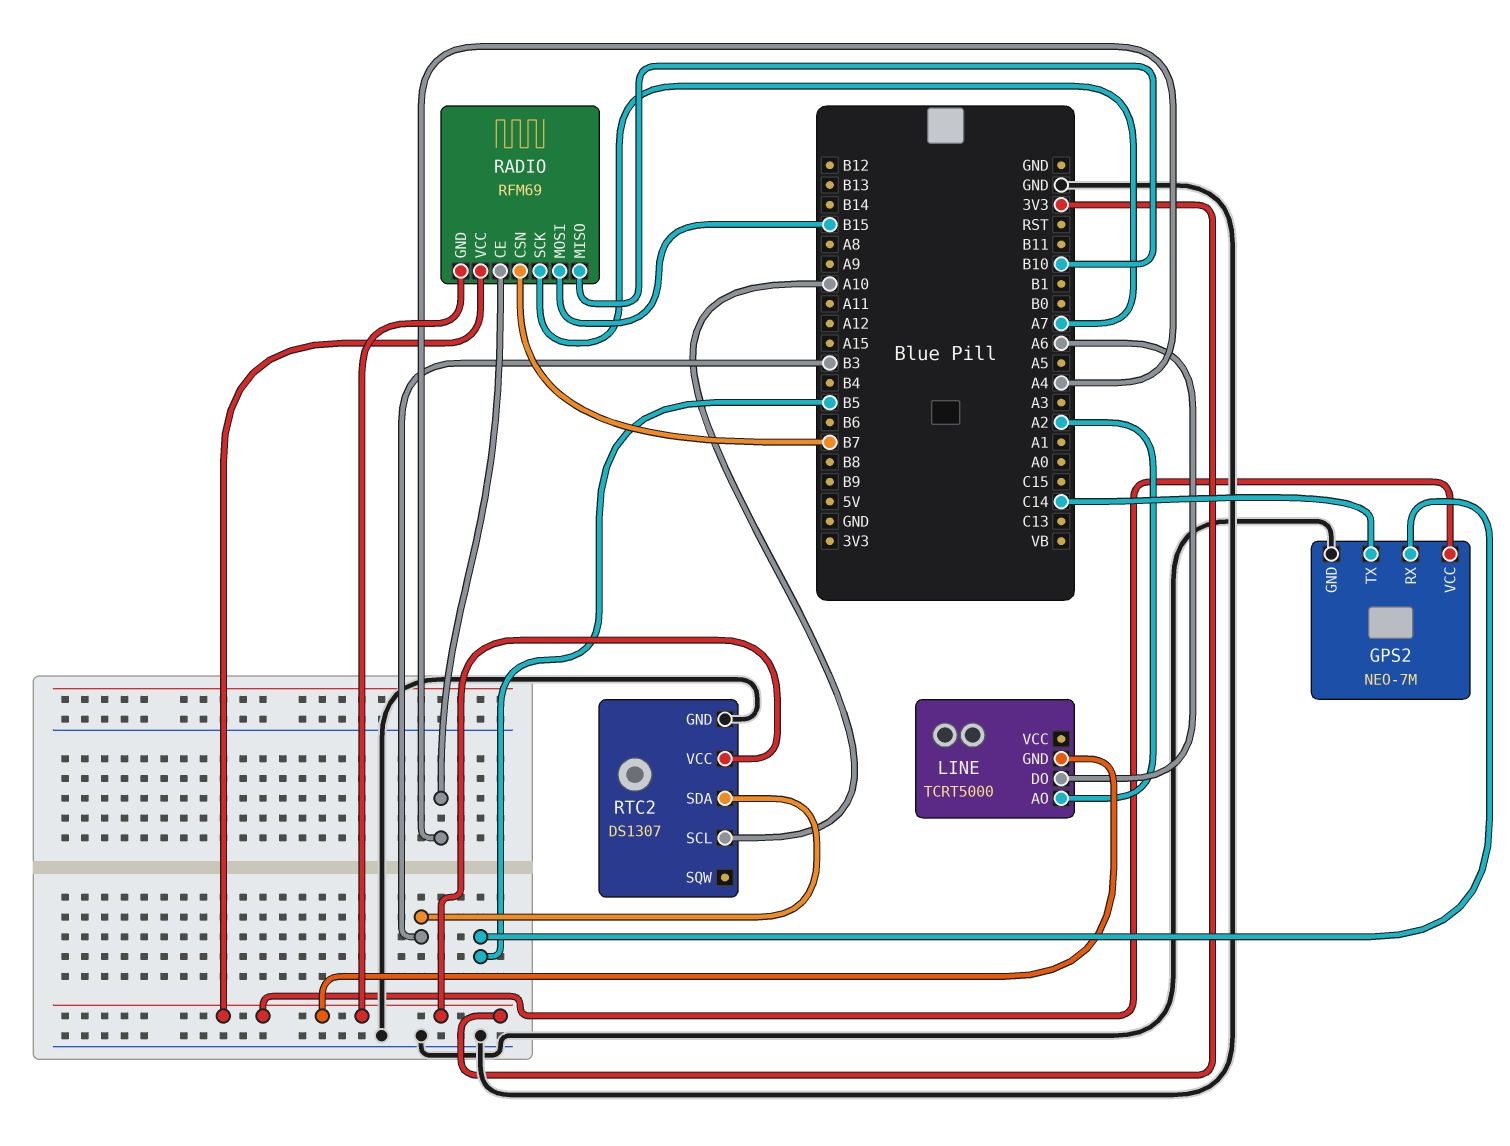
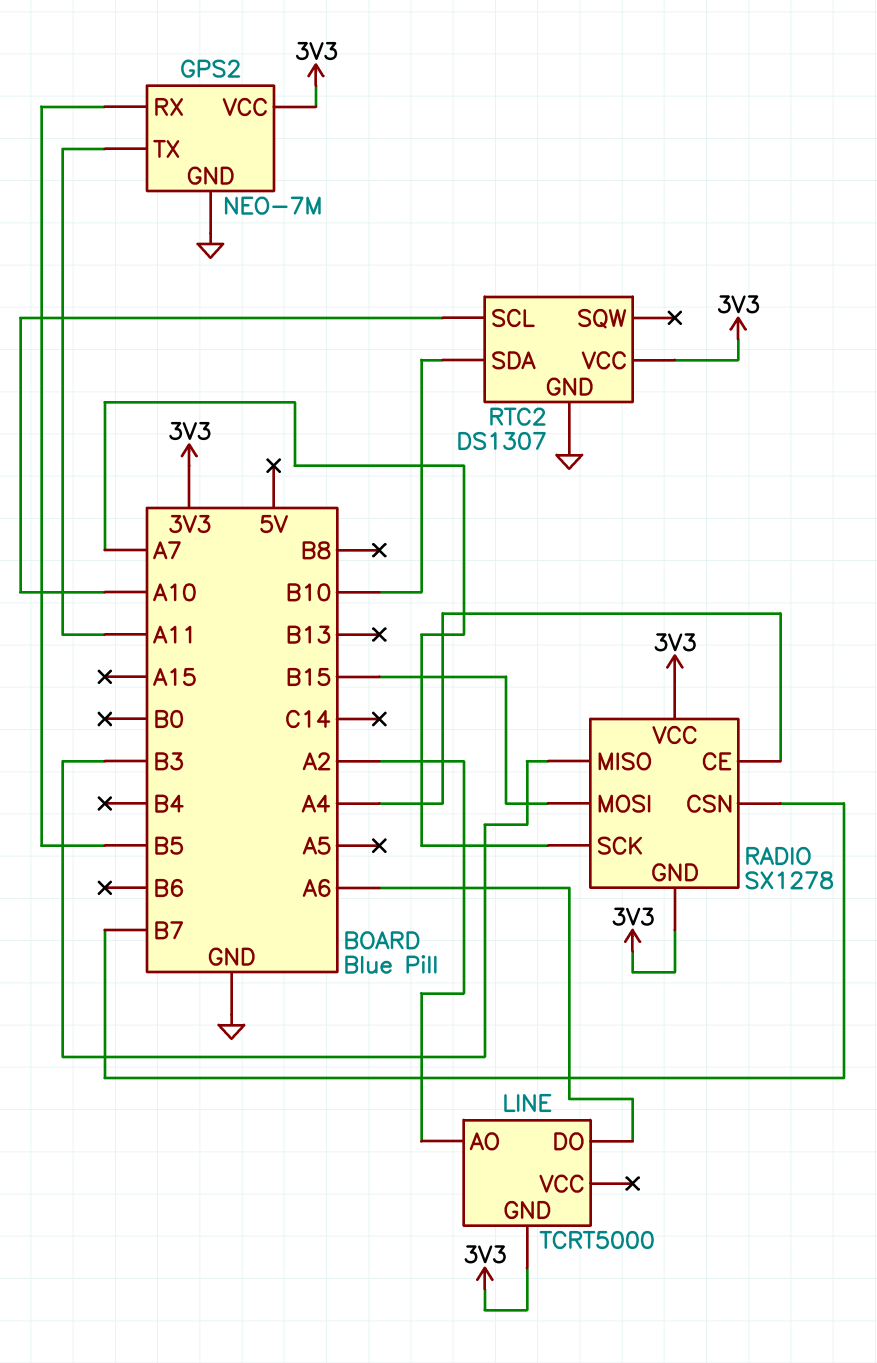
GPS2 pin TX: C14 -> A11
RADIO: RFM69 -> SX1278
RADIO pin MISO: B10 -> B3
RTC2 pin SDA: B3 -> B10

